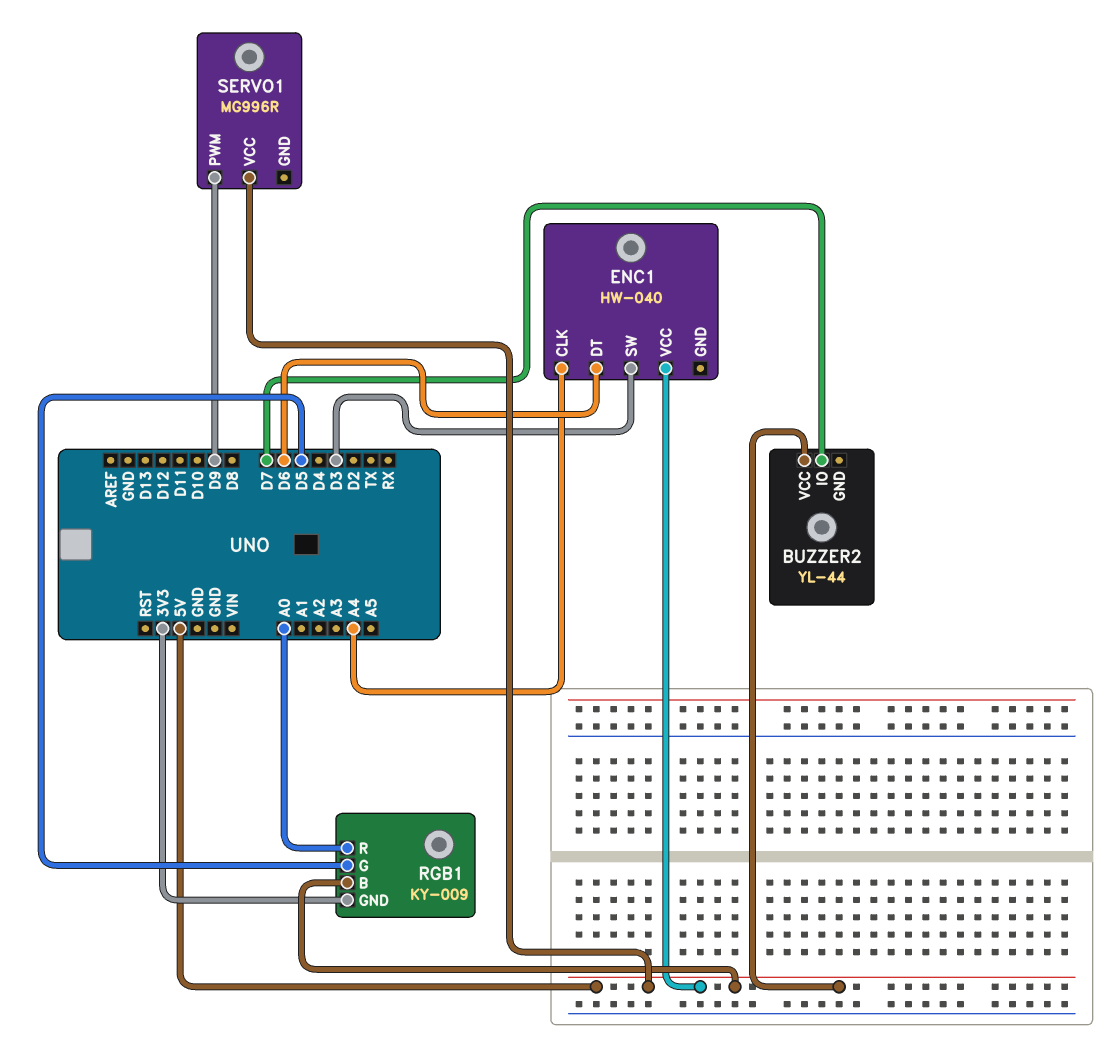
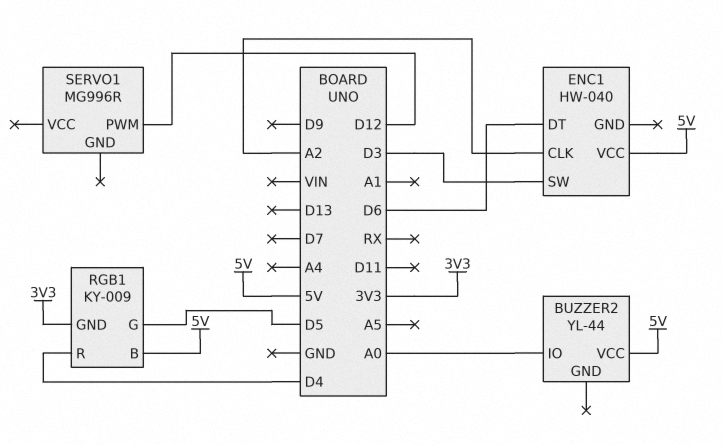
BUZZER2 pin IO: D7 -> A0
ENC1 pin CLK: A4 -> A2
RGB1 pin R: A0 -> D4
SERVO1 pin PWM: D9 -> D12
SERVO1 pin VCC: 5V -> none

